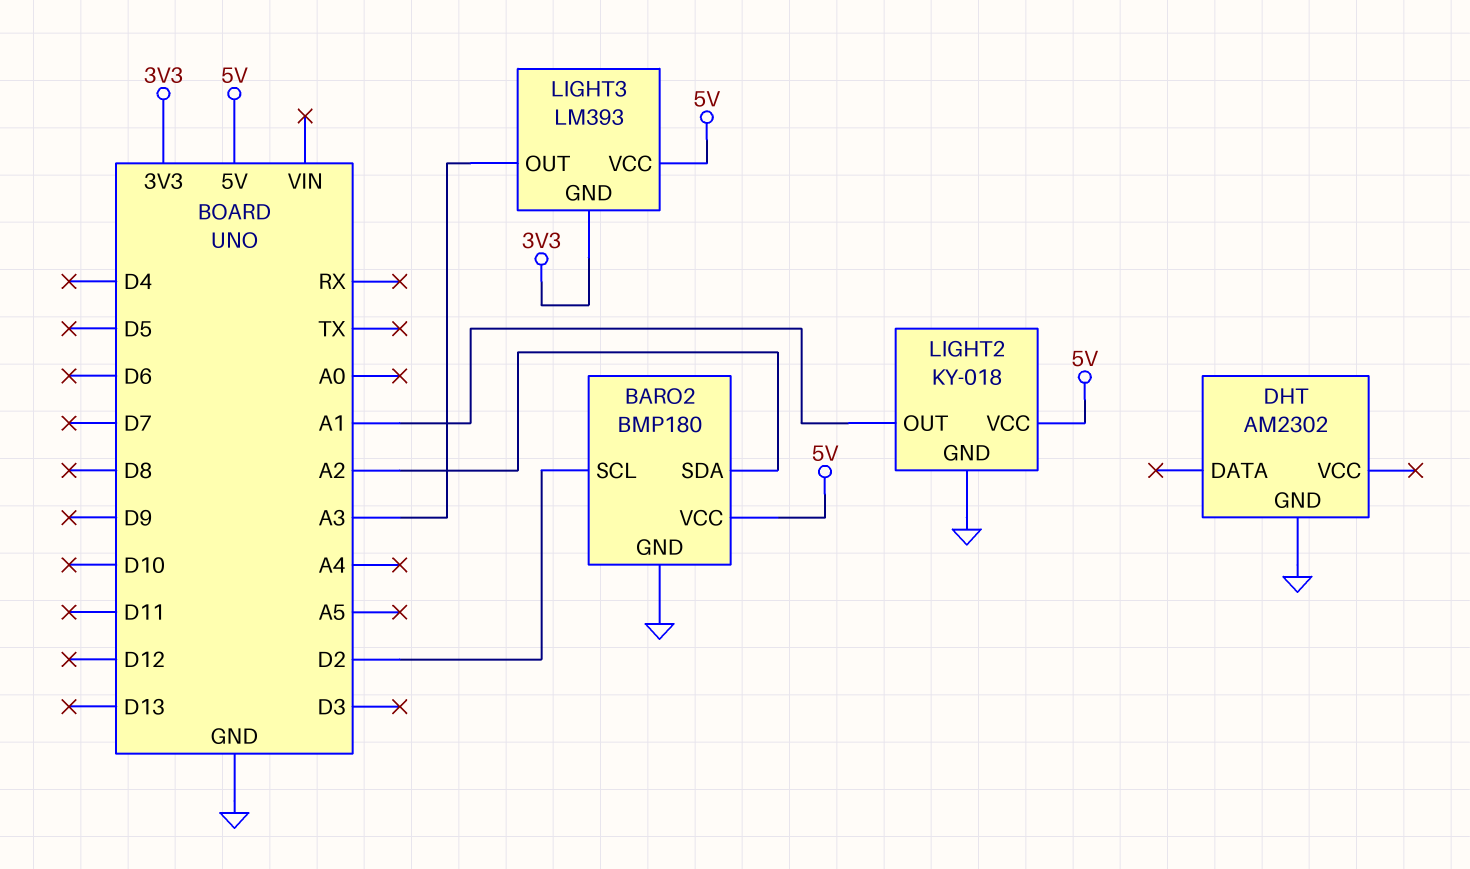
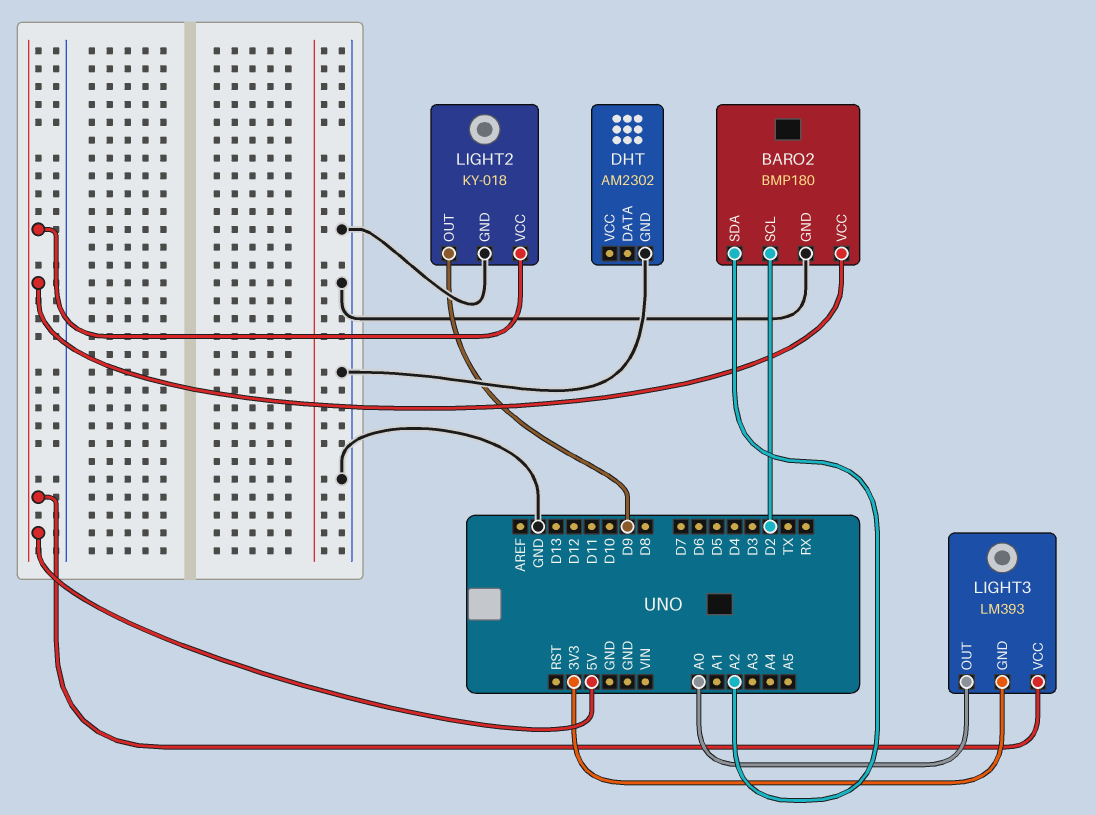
LIGHT2 pin OUT: A1 -> D9
LIGHT3 pin OUT: A3 -> A0

